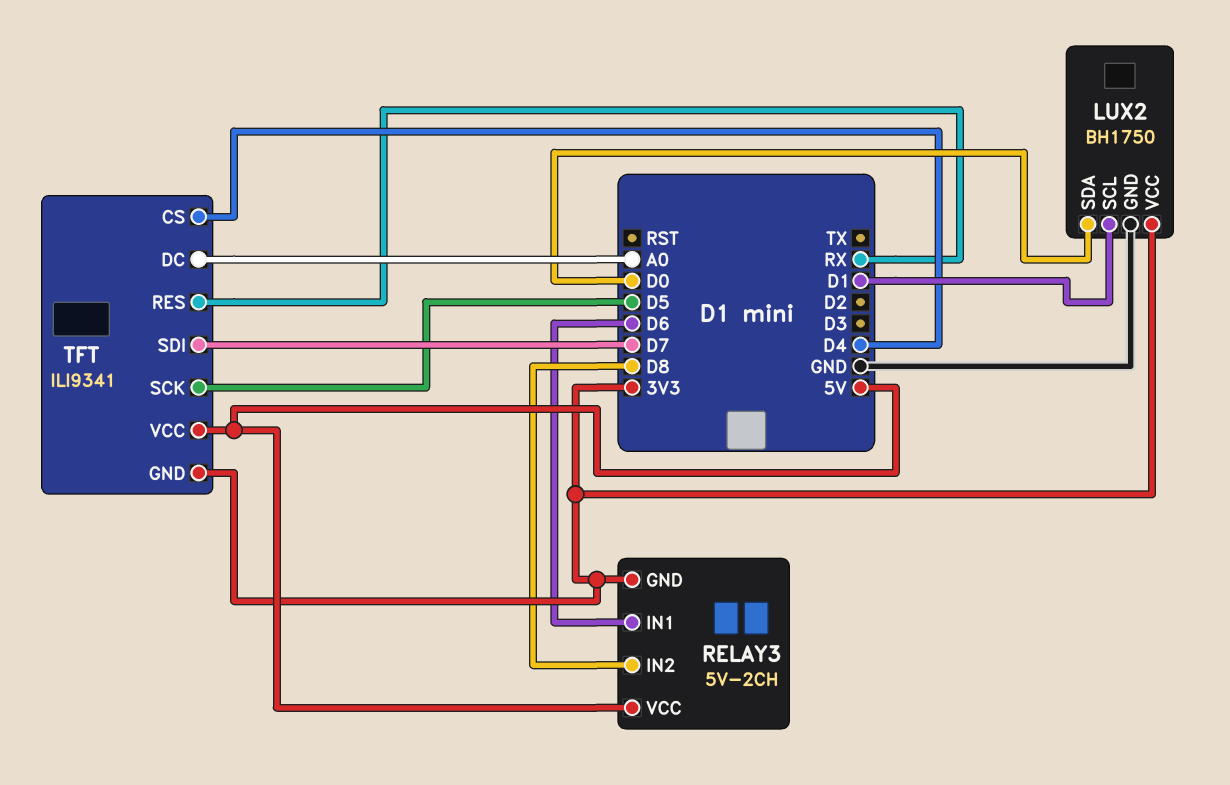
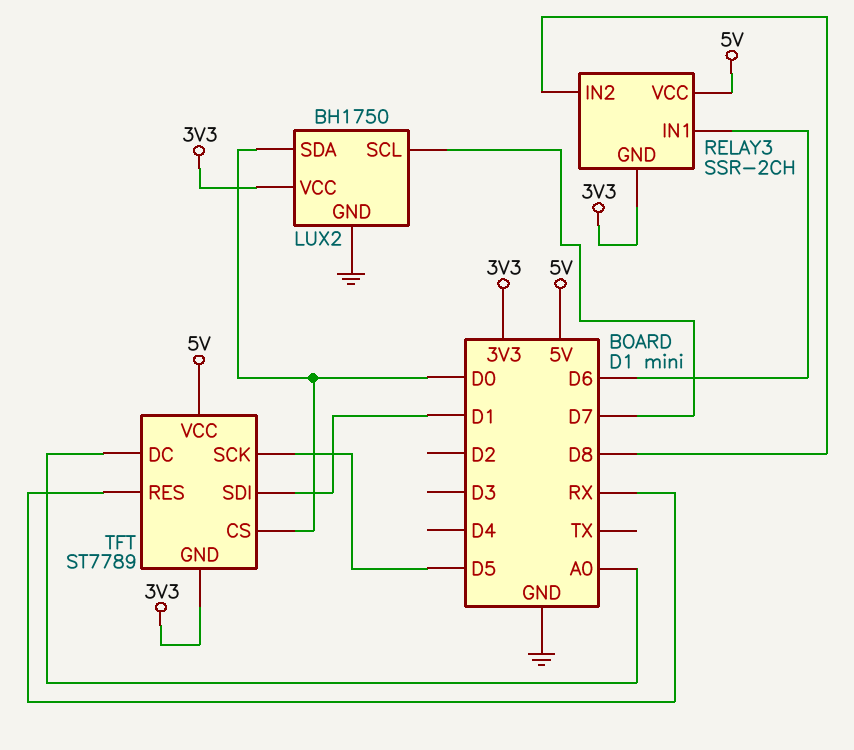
LUX2 pin SCL: D1 -> D7
RELAY3: 5V-2CH -> SSR-2CH
TFT: ILI9341 -> ST7789
TFT pin CS: D4 -> D0
TFT pin SDI: D7 -> D1

